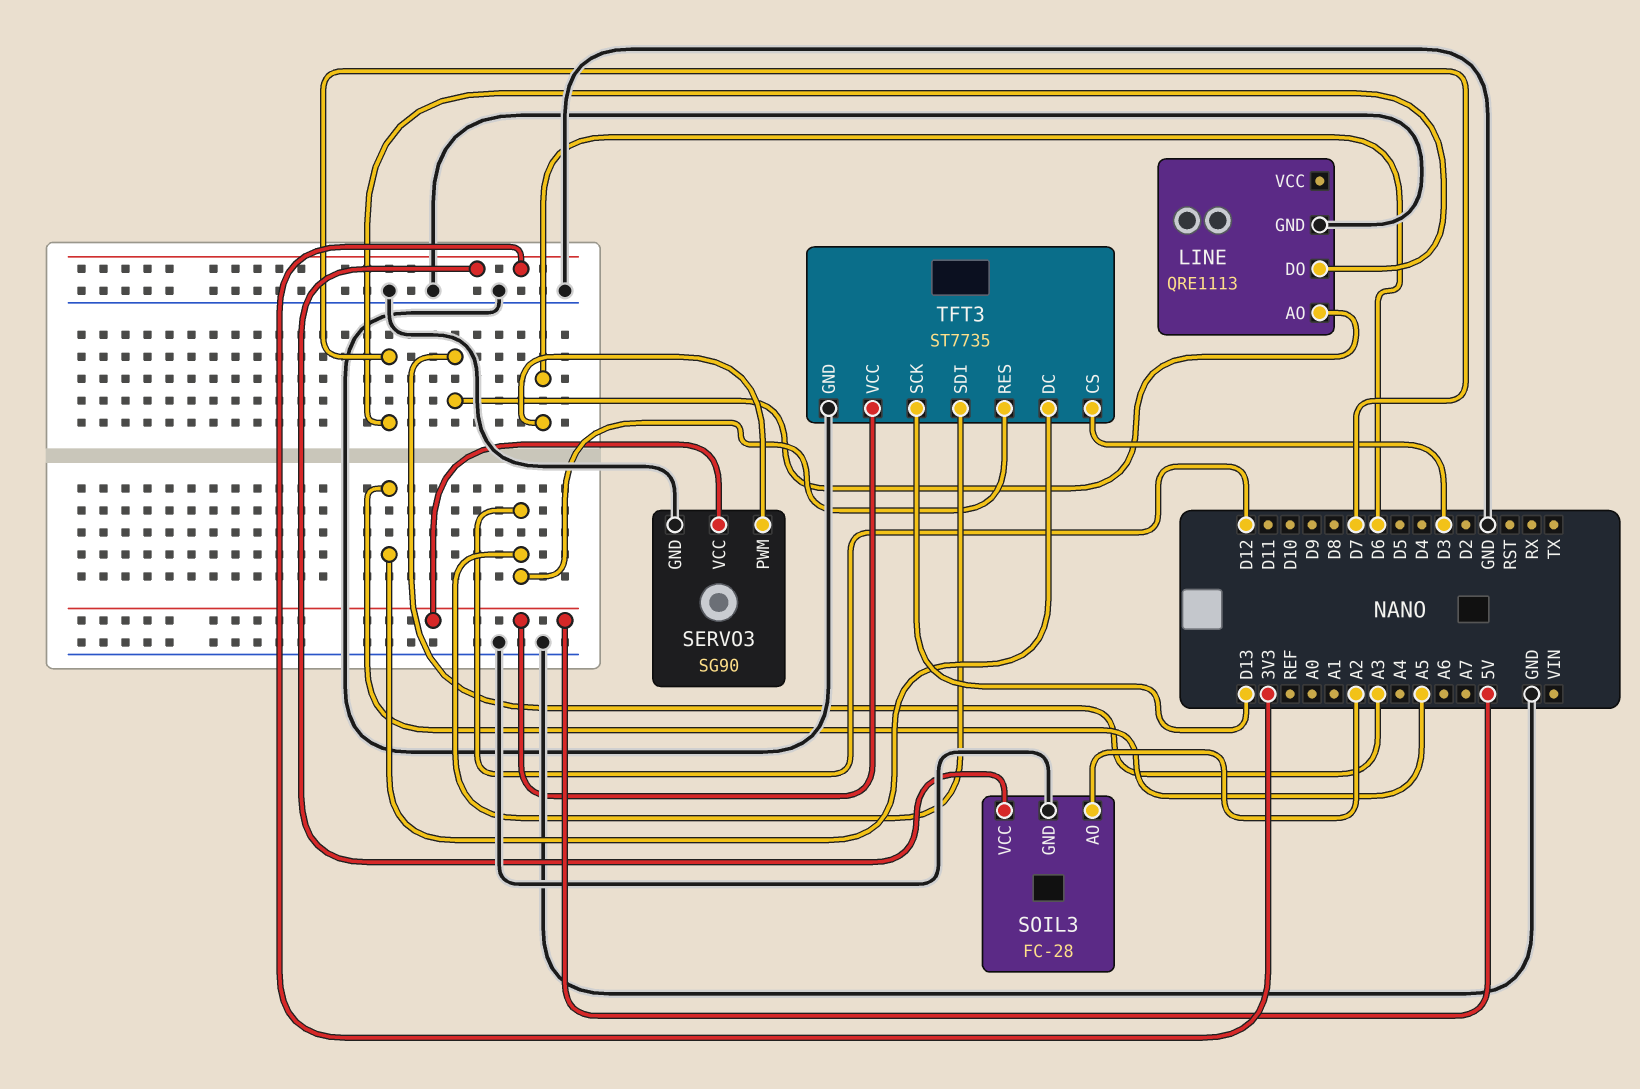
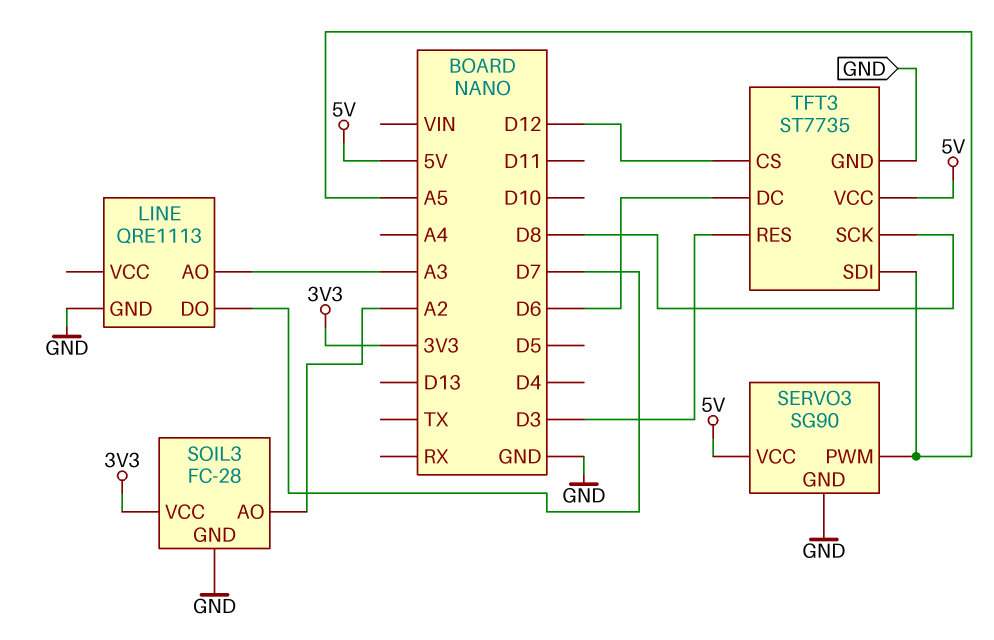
SERVO3 pin PWM: D6 -> A5
TFT3 pin CS: D3 -> D12
TFT3 pin DC: A5 -> D6
TFT3 pin RES: D12 -> D3
TFT3 pin SCK: D13 -> D8
TFT3 pin SDI: D12 -> A5

